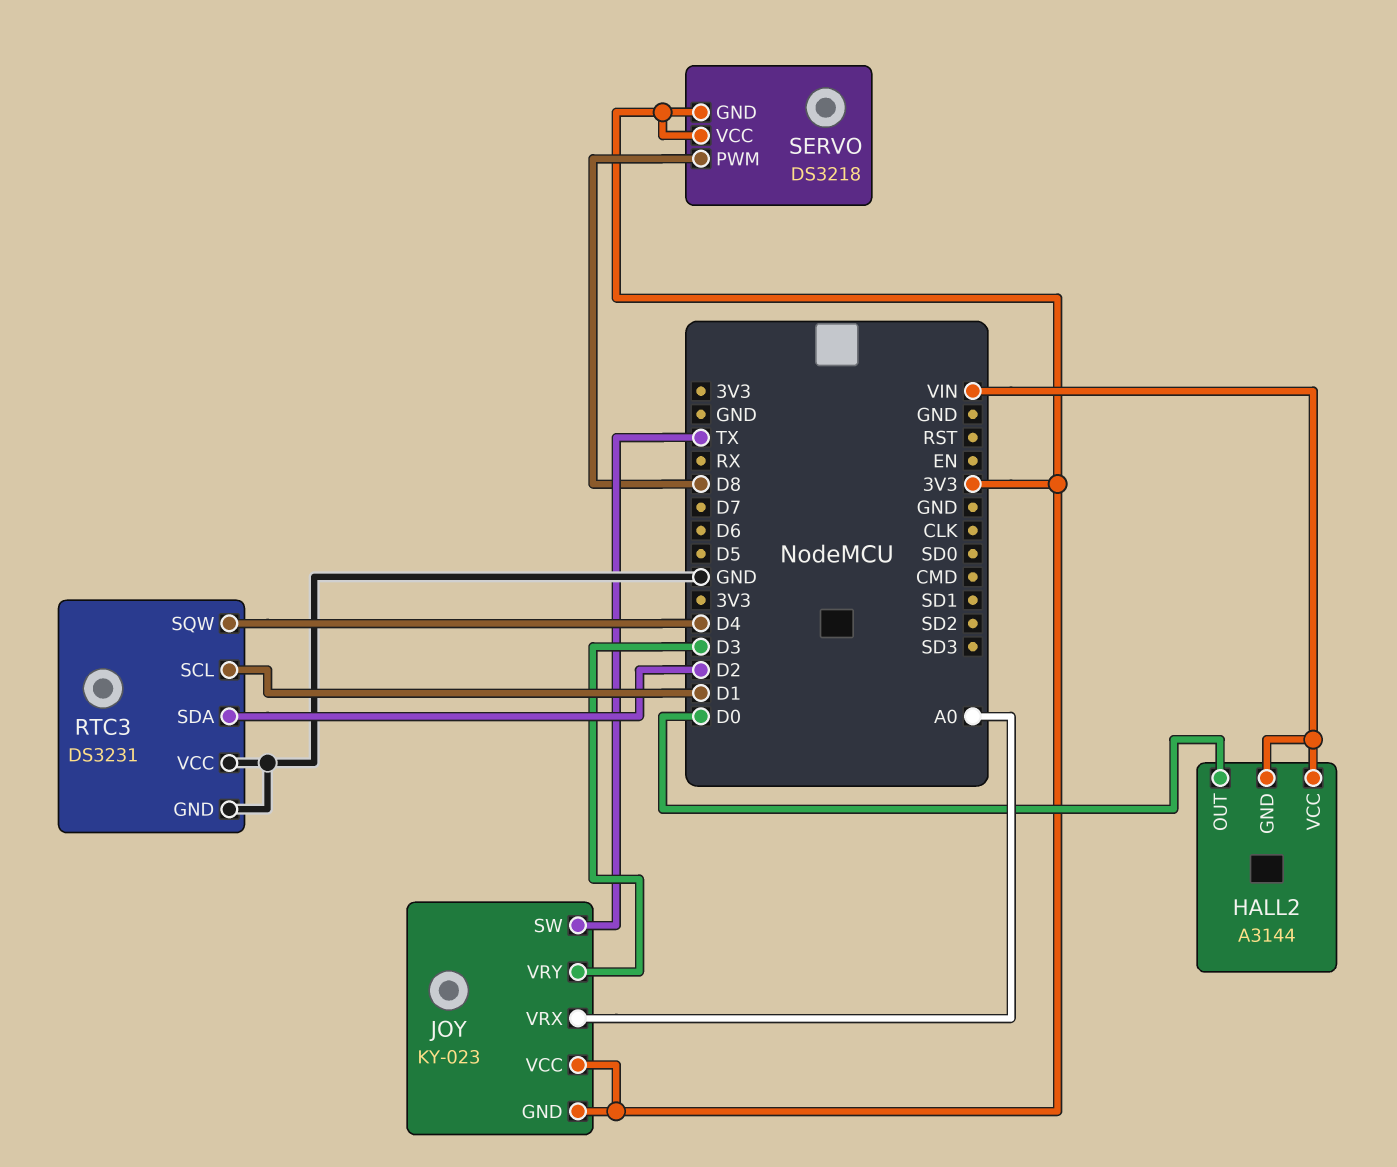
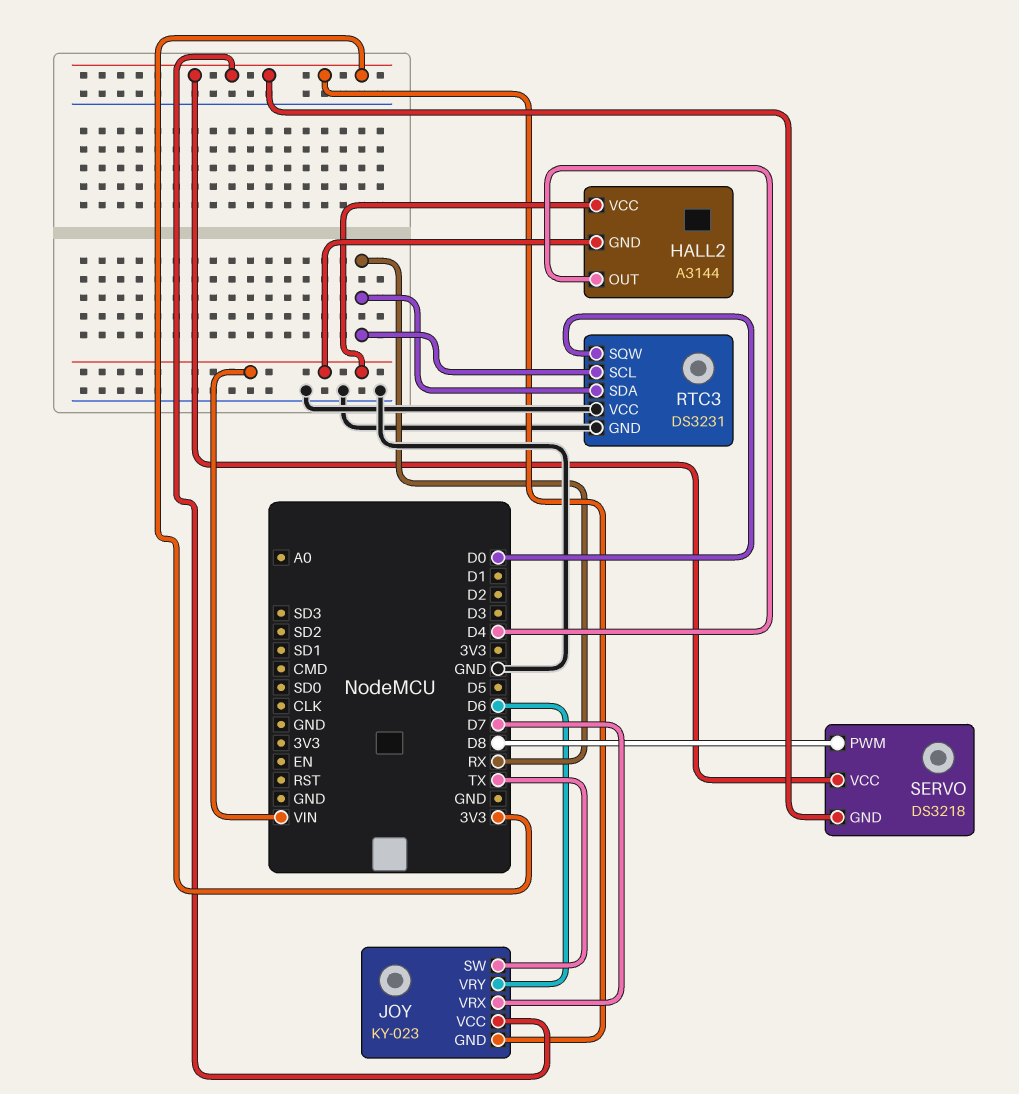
HALL2 pin OUT: D0 -> D4
JOY pin VRX: A0 -> D7
JOY pin VRY: D3 -> D6
RTC3 pin SCL: D1 -> RX
RTC3 pin SDA: D2 -> RX
RTC3 pin SQW: D4 -> D0

